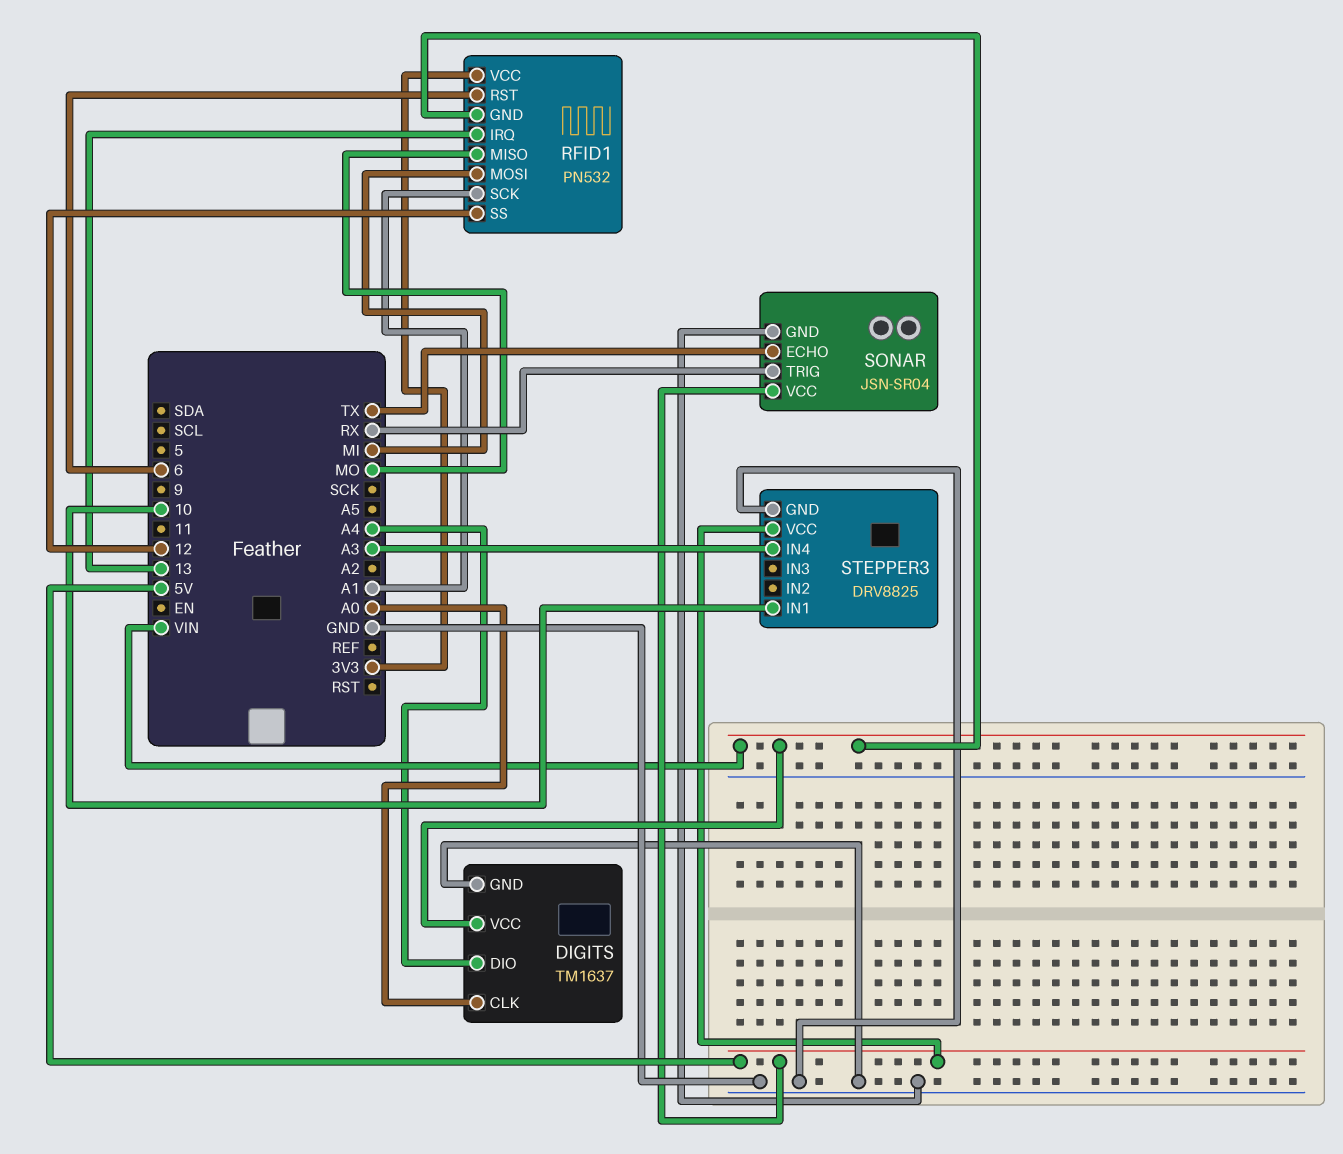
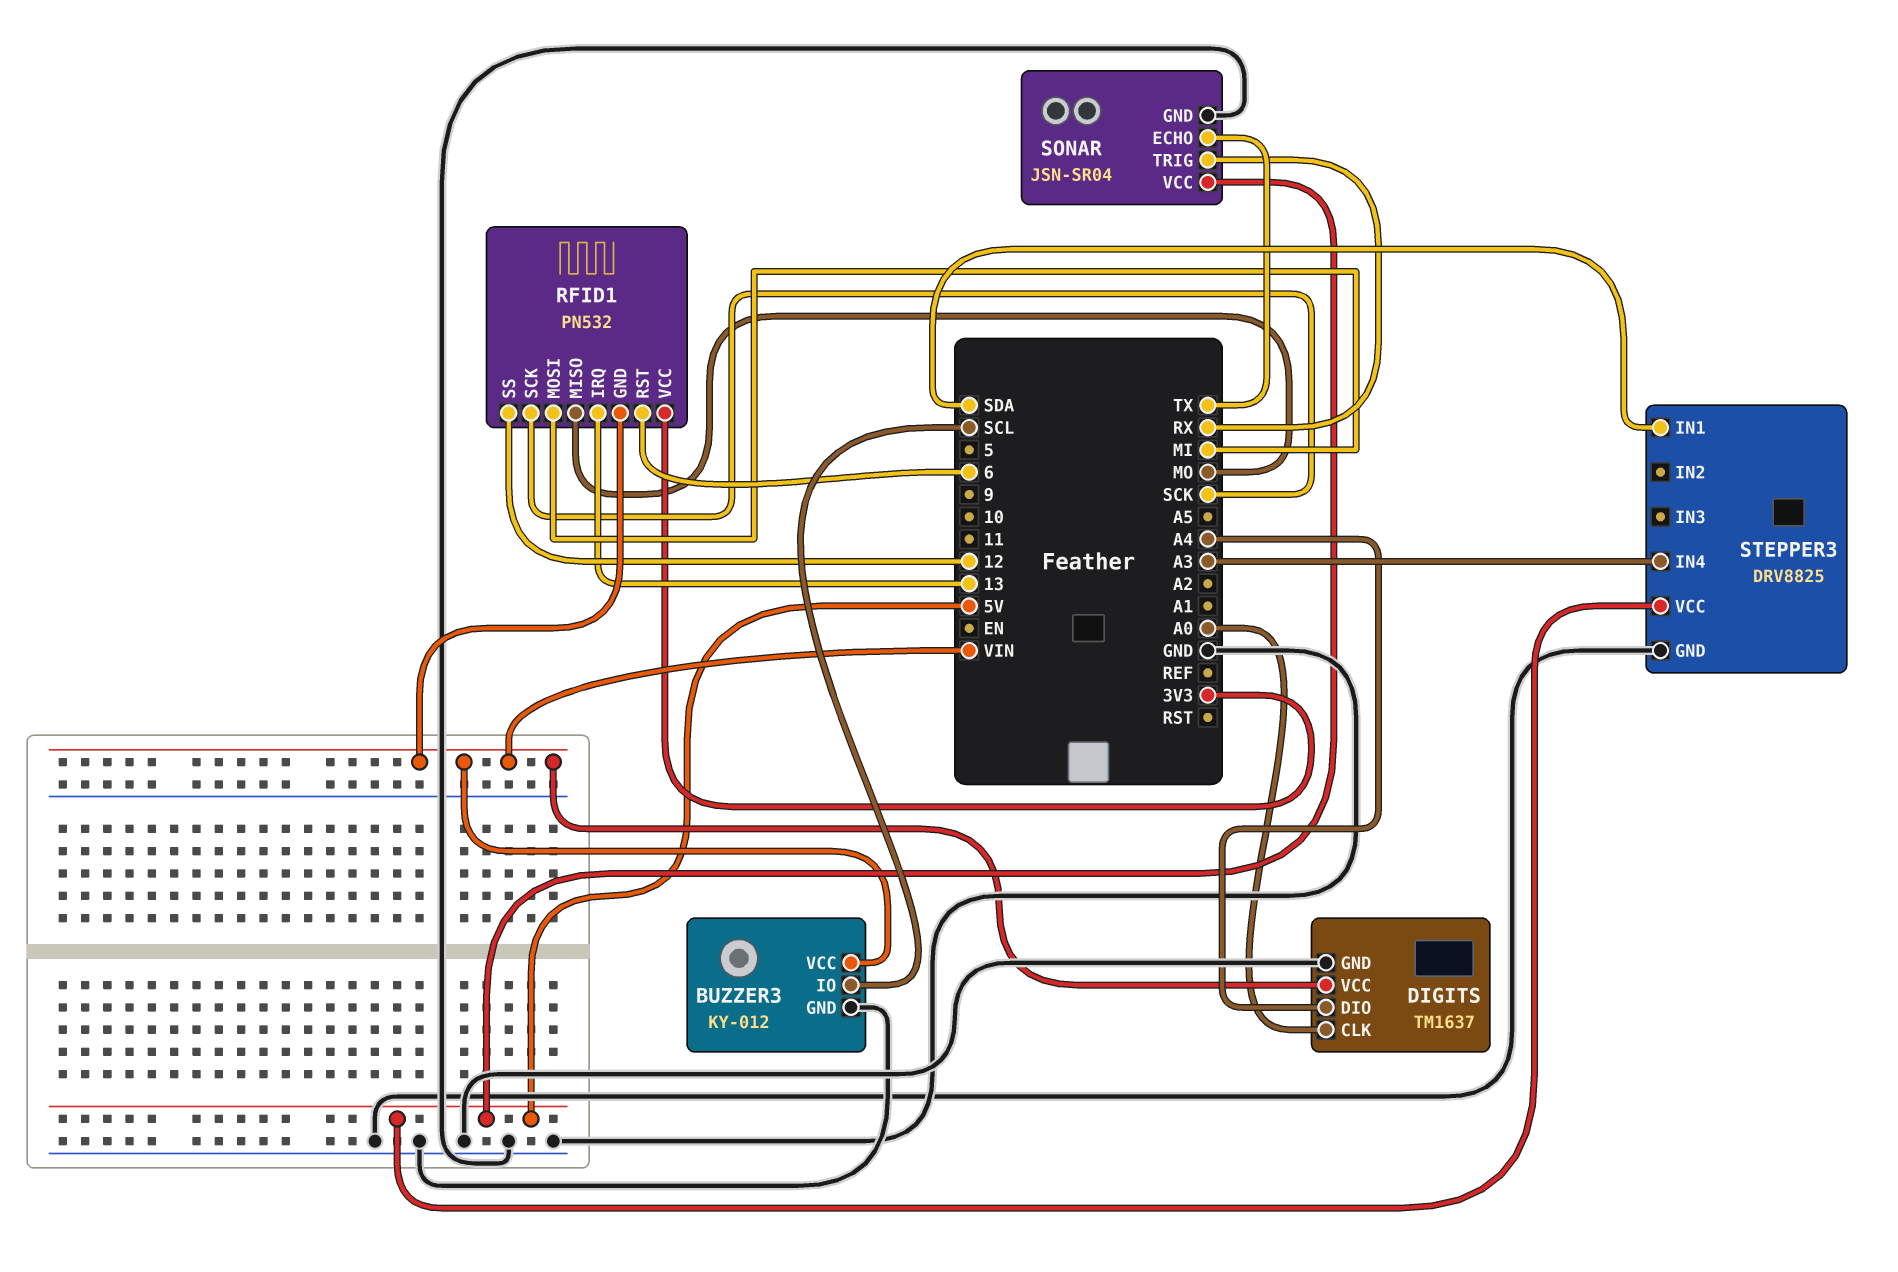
BUZZER3: none -> KY-012
BUZZER3 pin GND: none -> GND
BUZZER3 pin IO: none -> SCL
BUZZER3 pin VCC: none -> VIN
RFID1 pin SCK: A1 -> SCK
STEPPER3 pin IN1: 10 -> SDA

